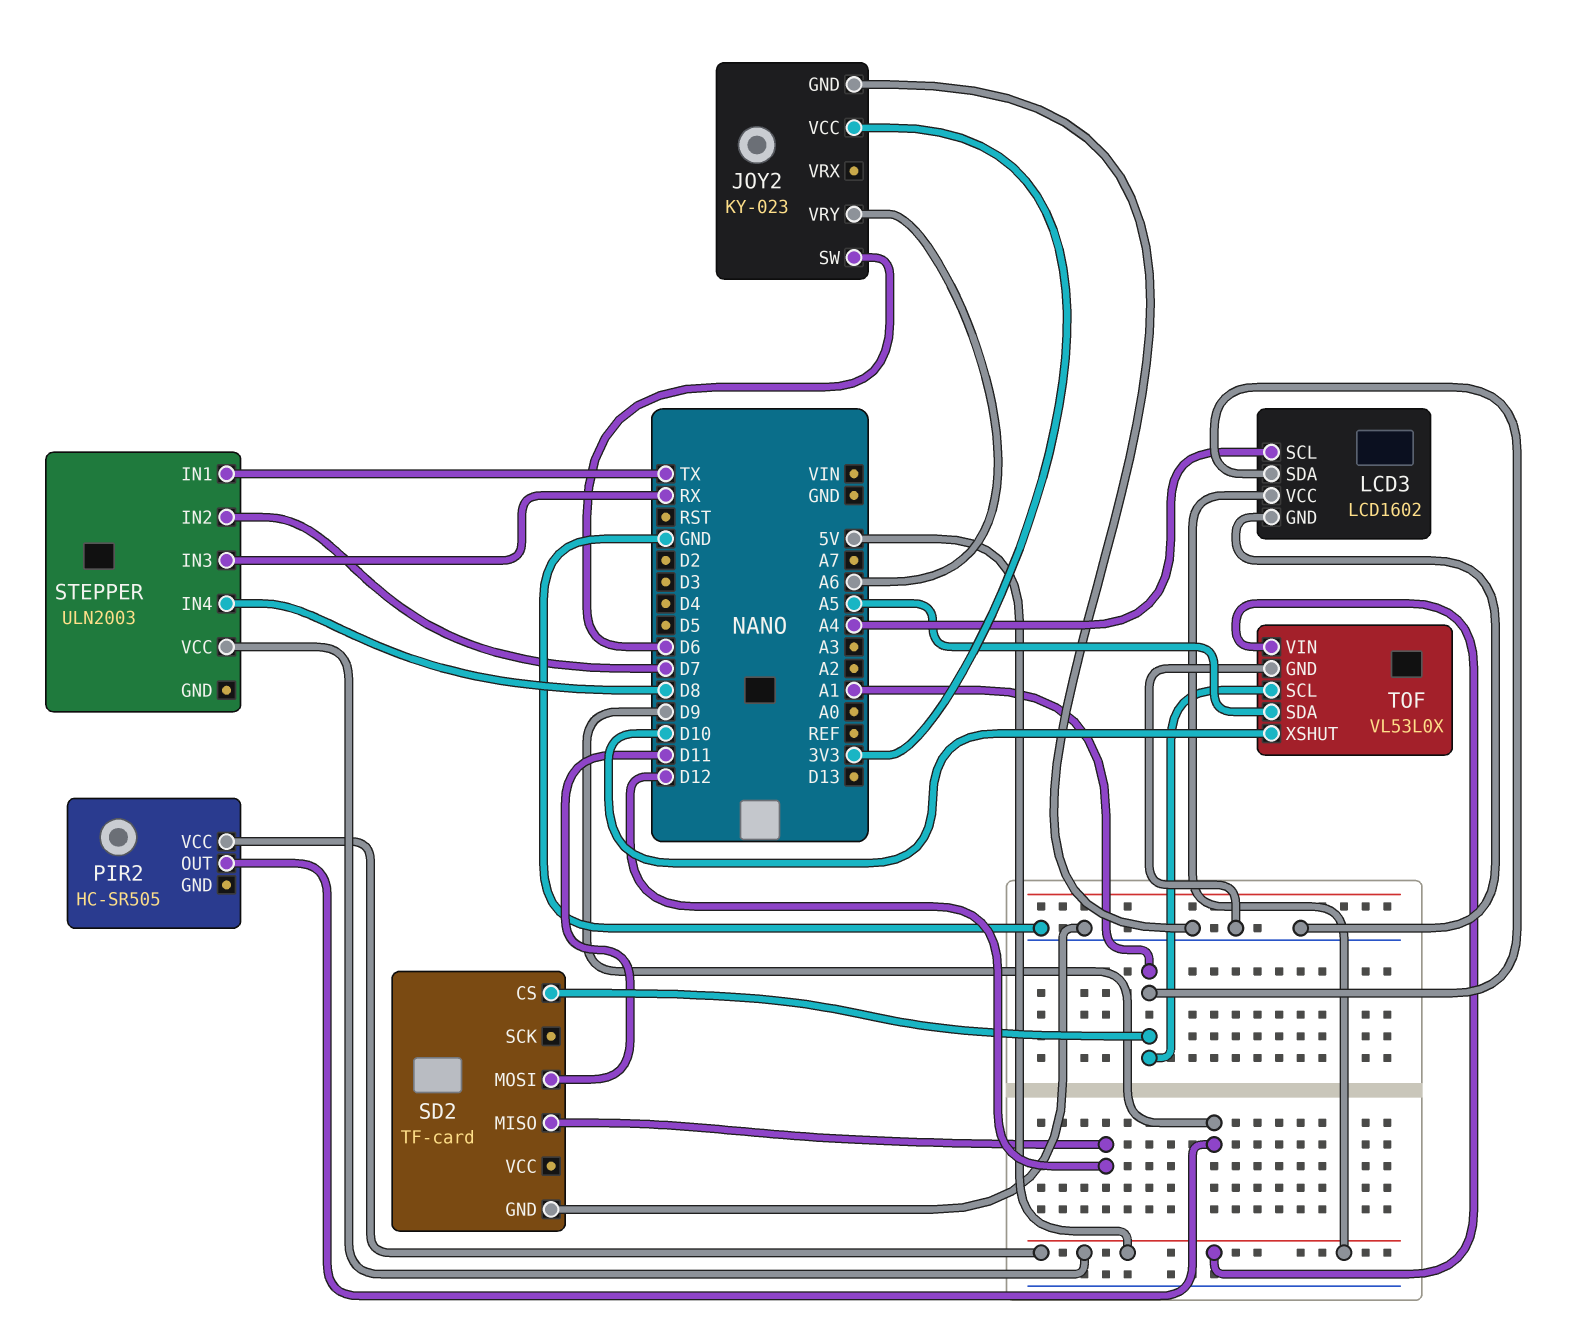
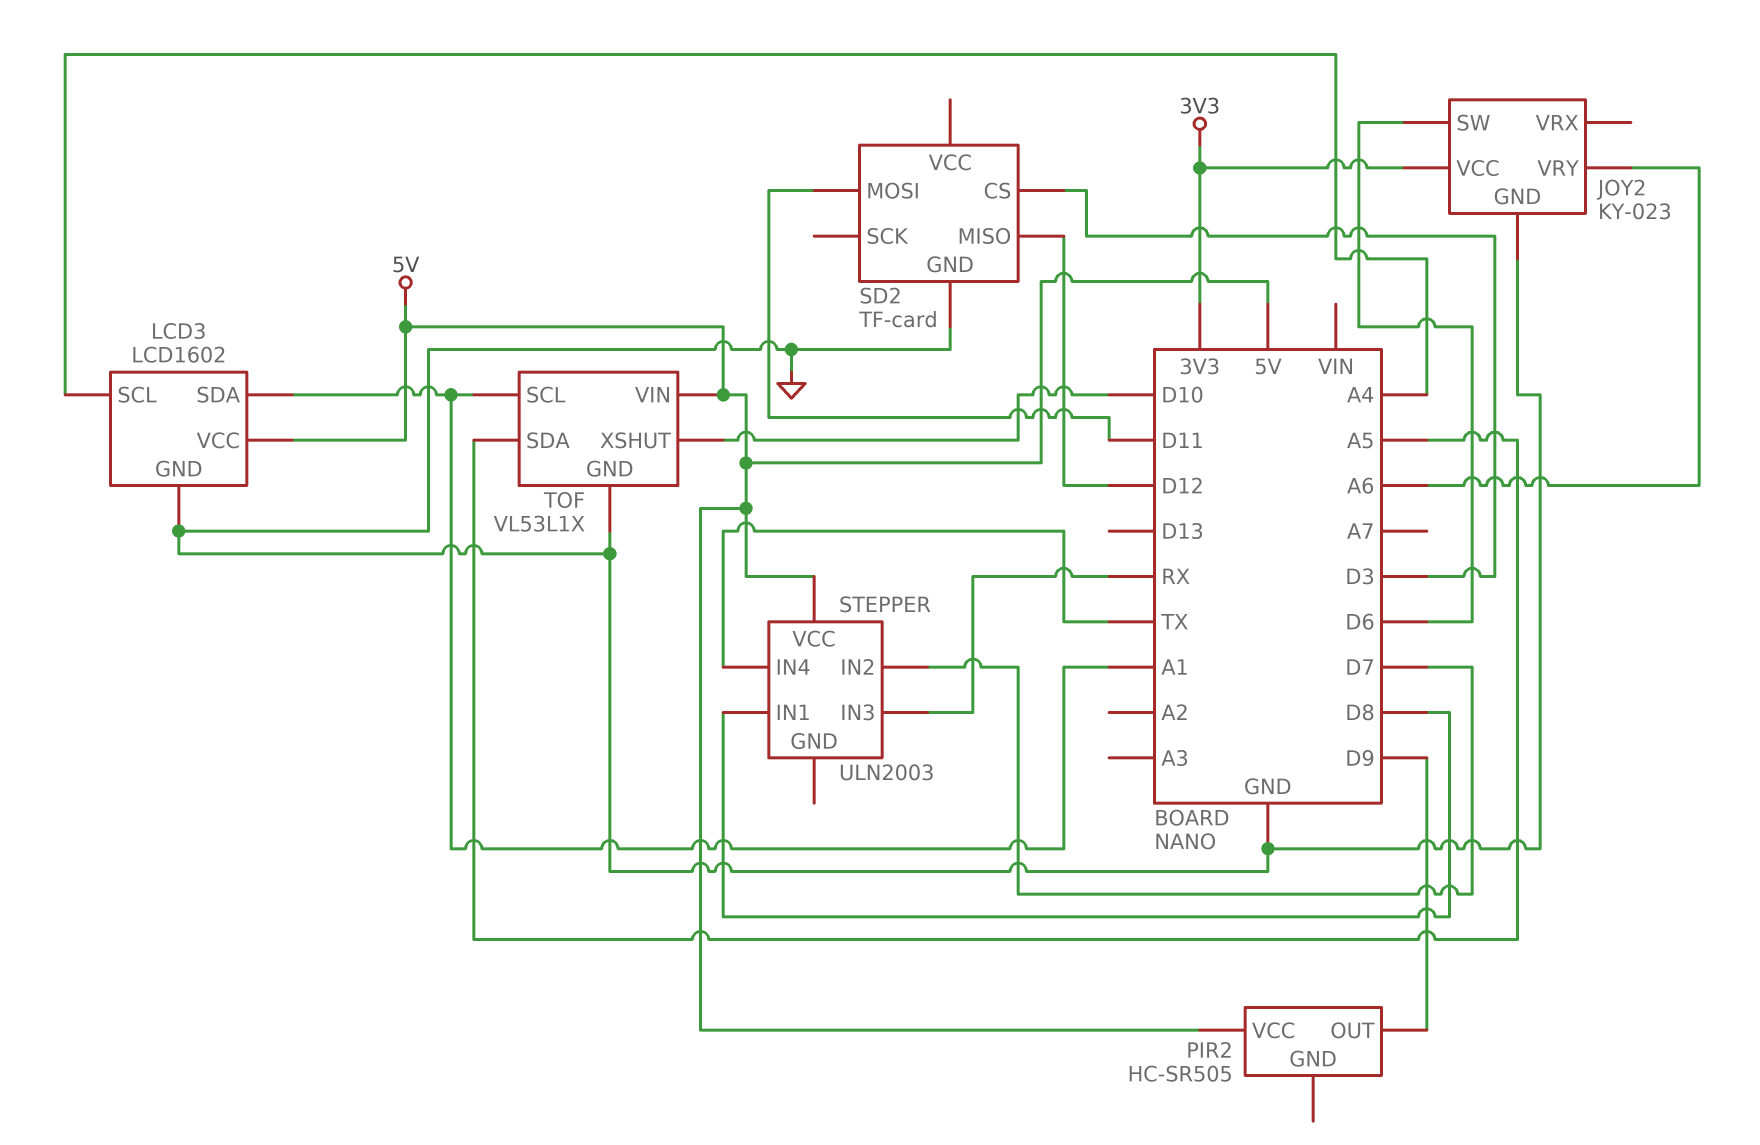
SD2 pin CS: A1 -> D3
STEPPER pin IN1: TX -> D8
STEPPER pin IN4: D8 -> TX
TOF: VL53L0X -> VL53L1X

